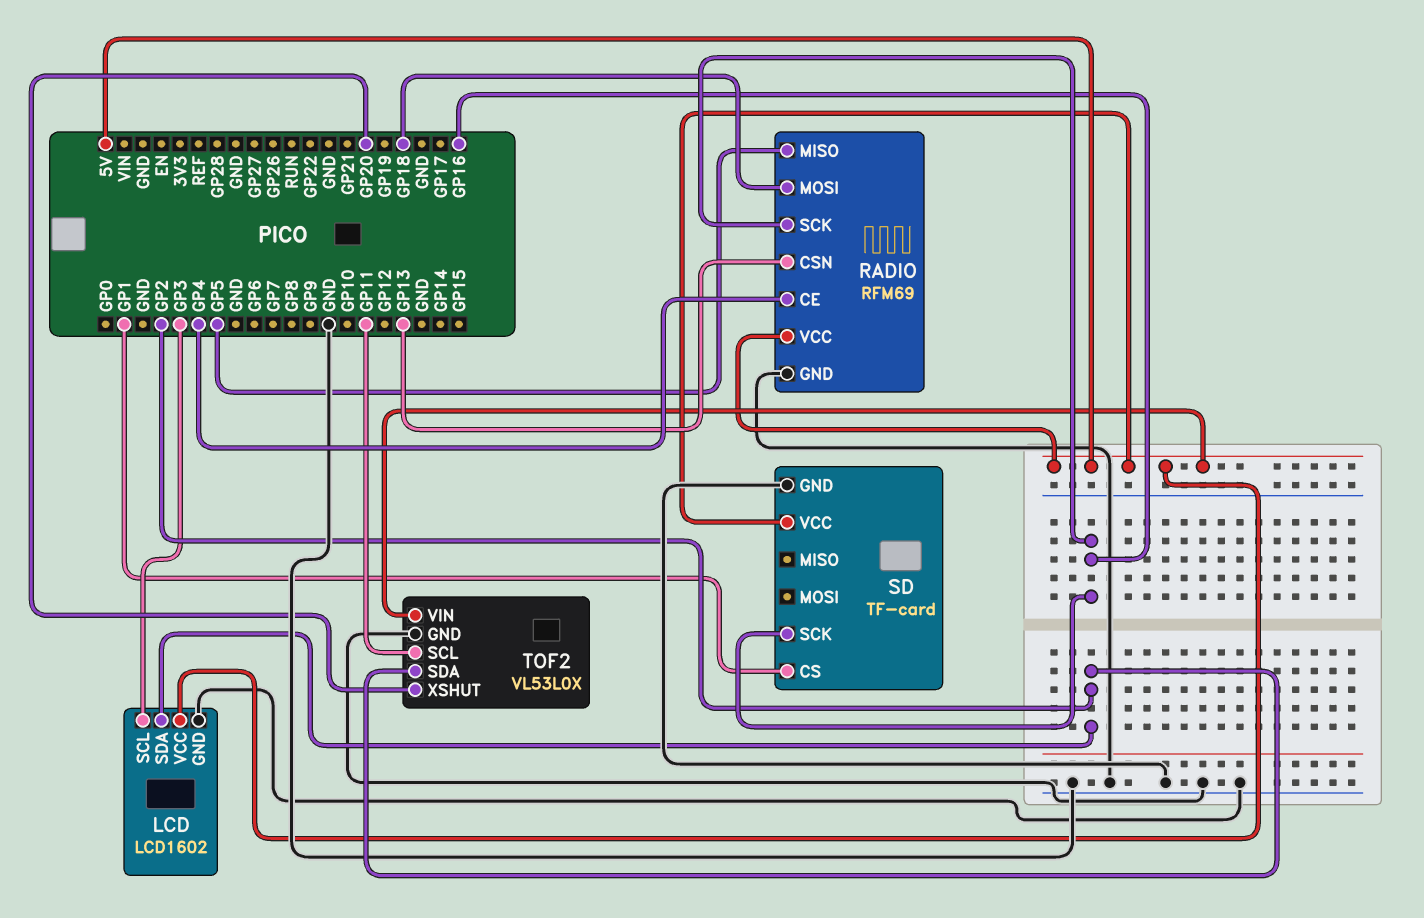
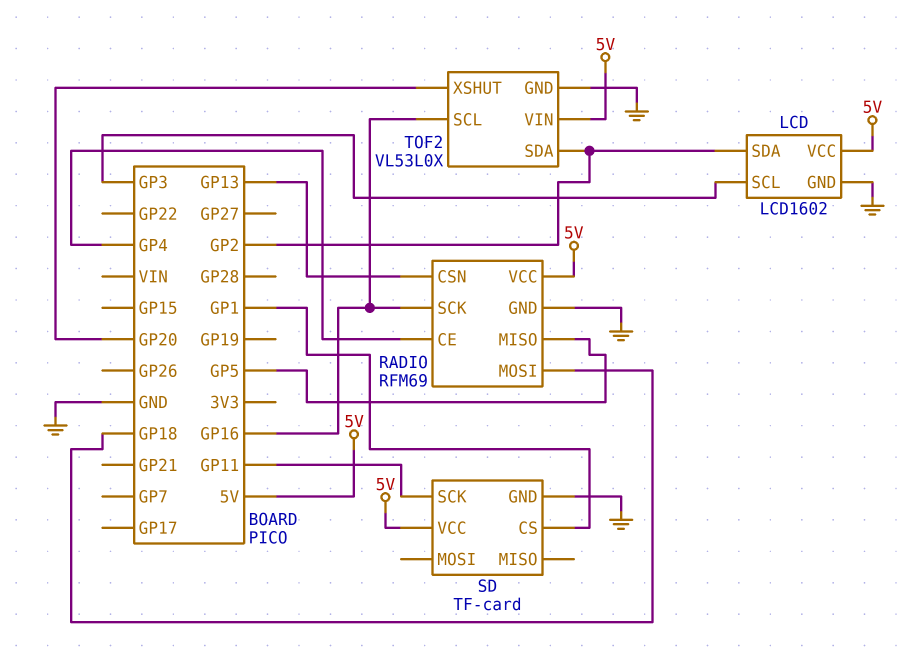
SD pin SCK: GP16 -> GP11
TOF2 pin SCL: GP11 -> GP16

